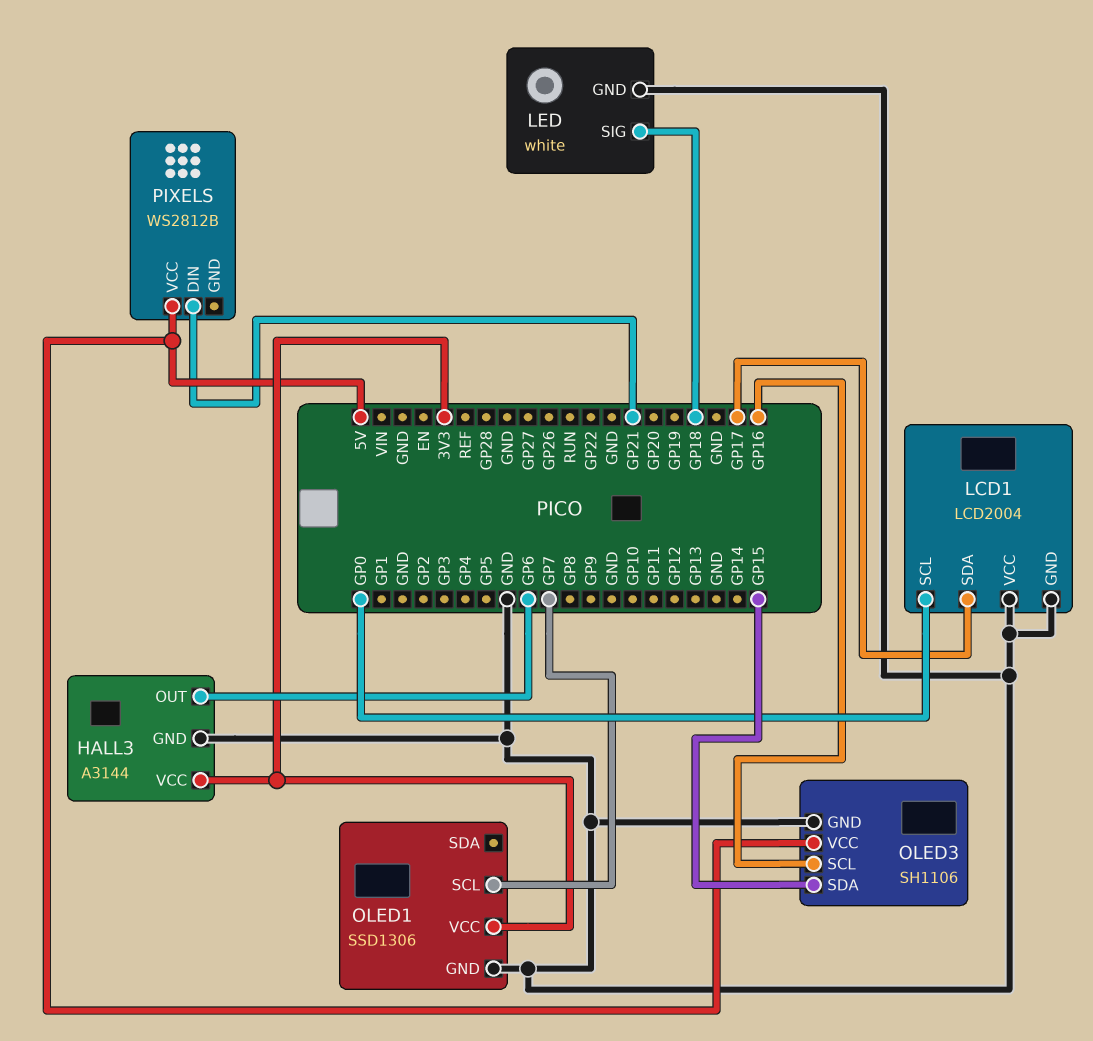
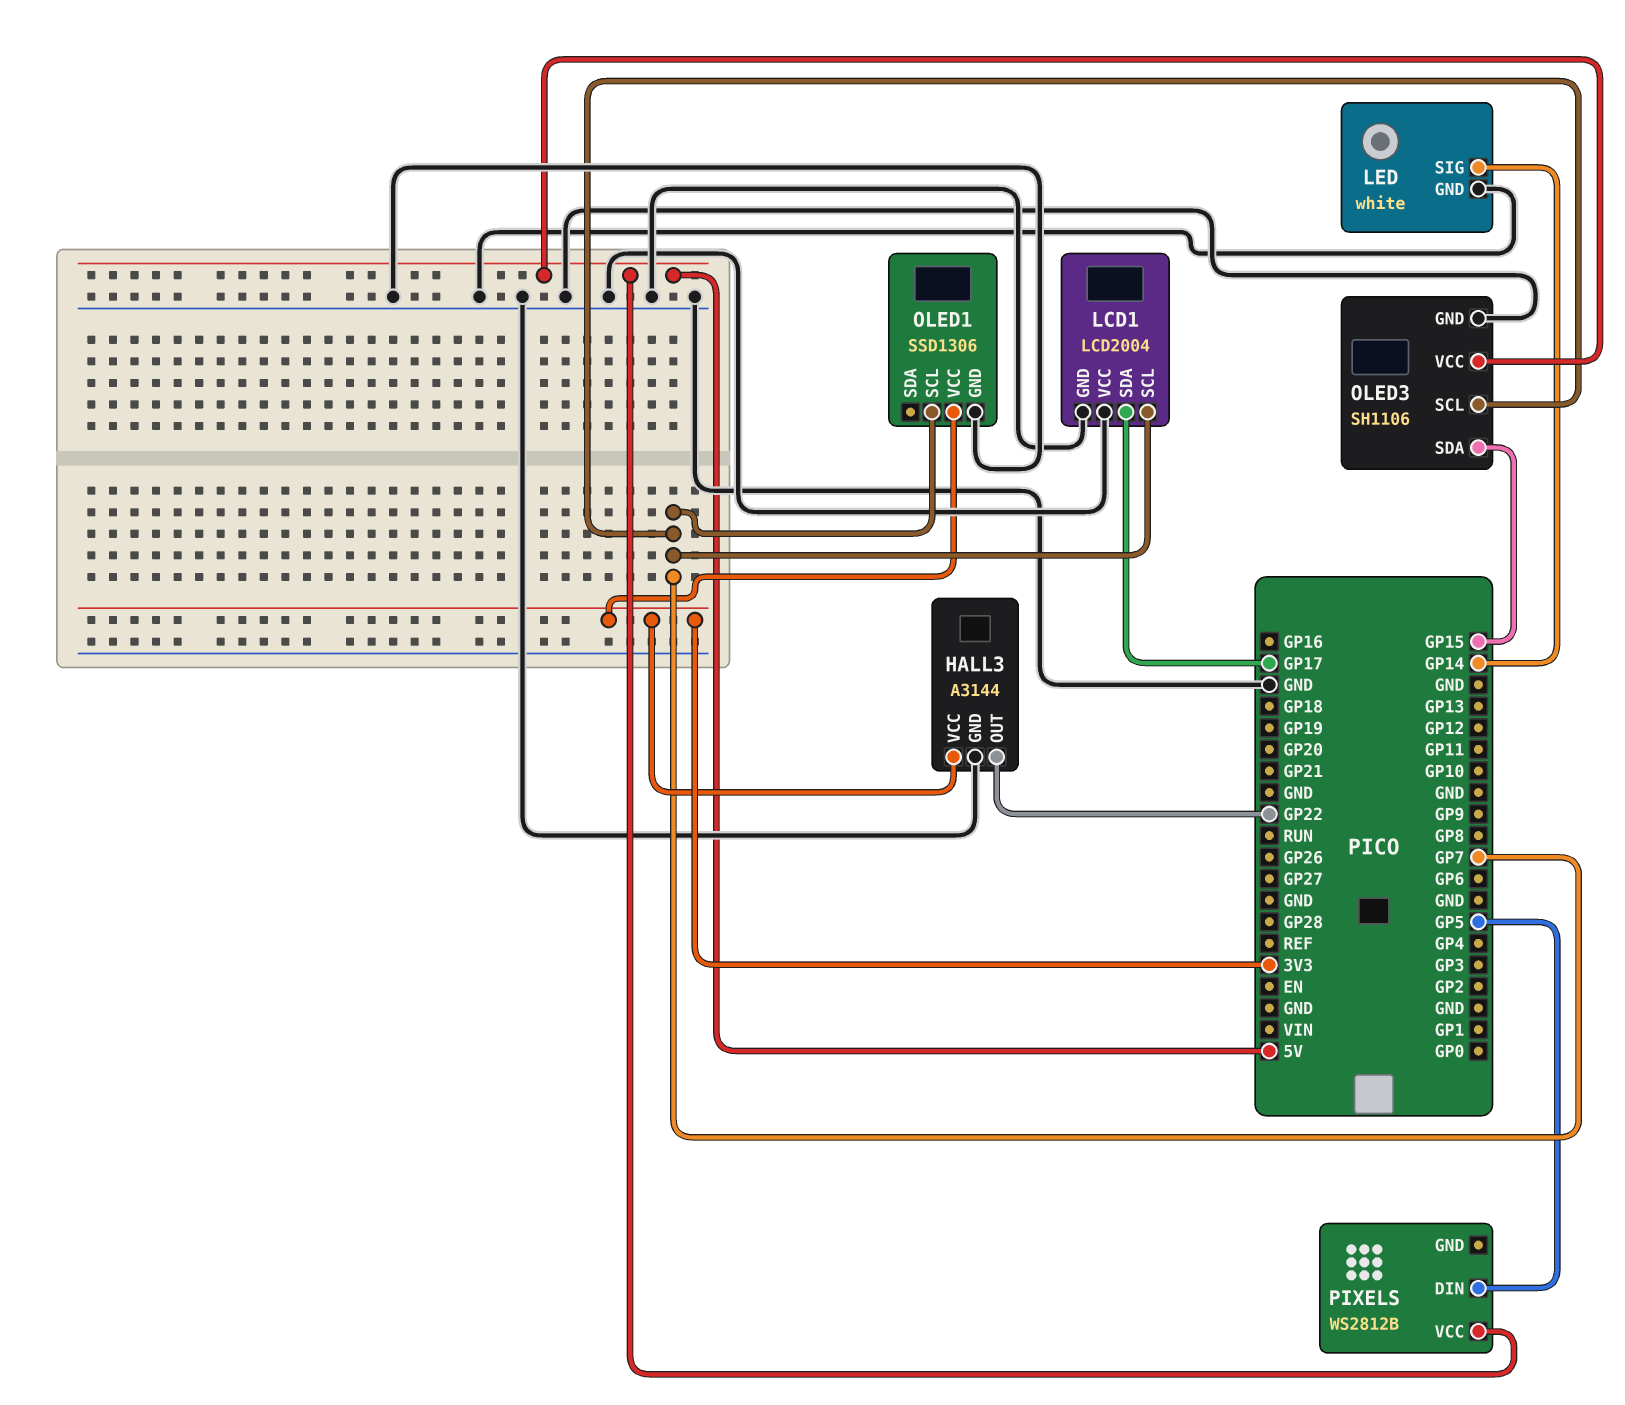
HALL3 pin OUT: GP6 -> GP22
LCD1 pin SCL: GP0 -> GP7
LED pin SIG: GP18 -> GP14
OLED3 pin SCL: GP16 -> GP7
PIXELS pin DIN: GP21 -> GP5

